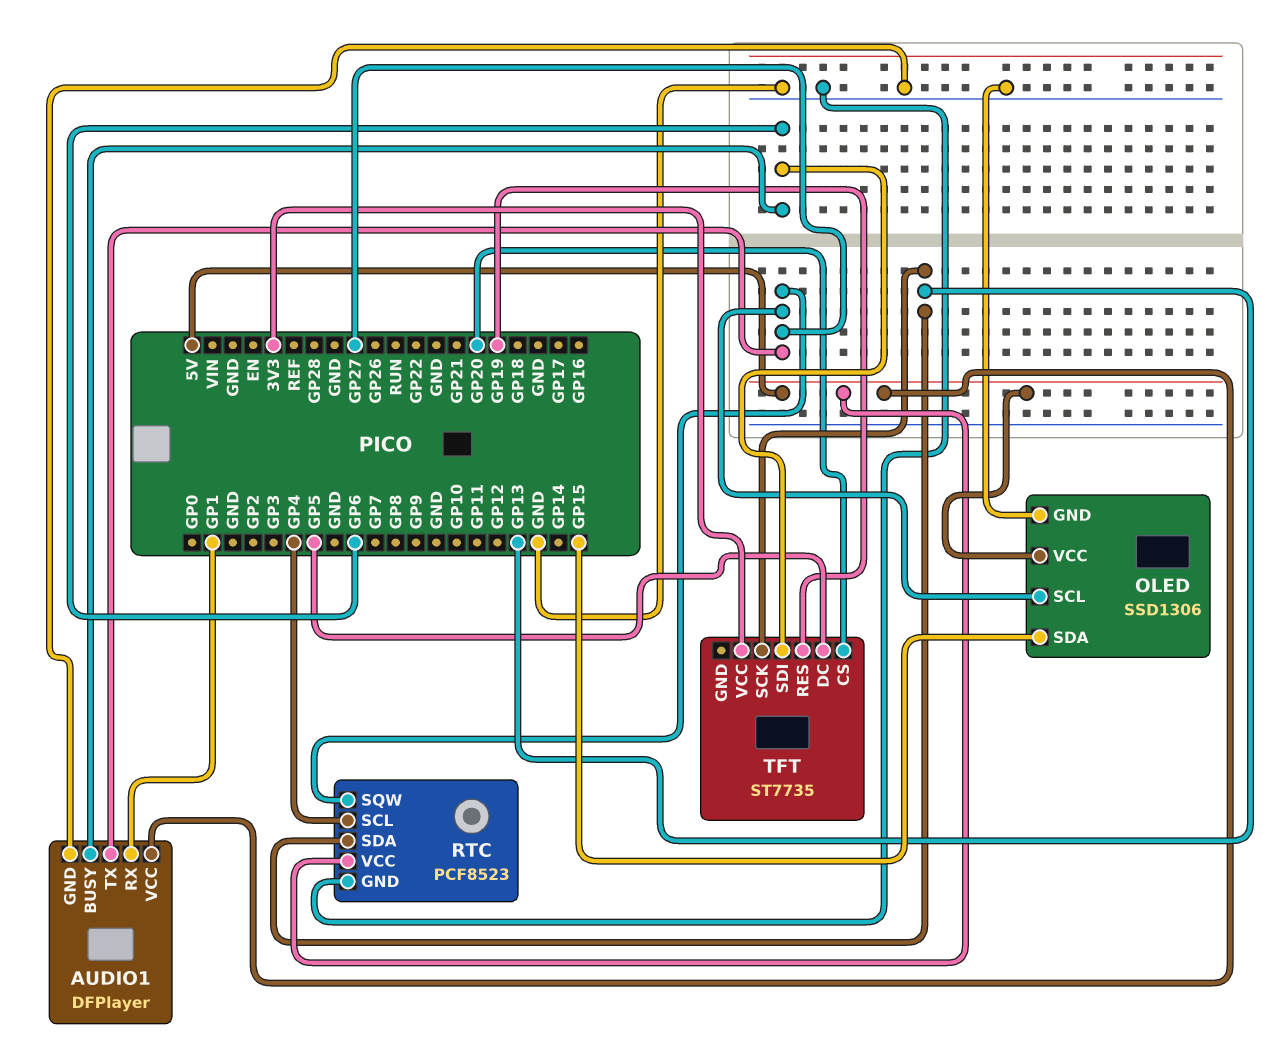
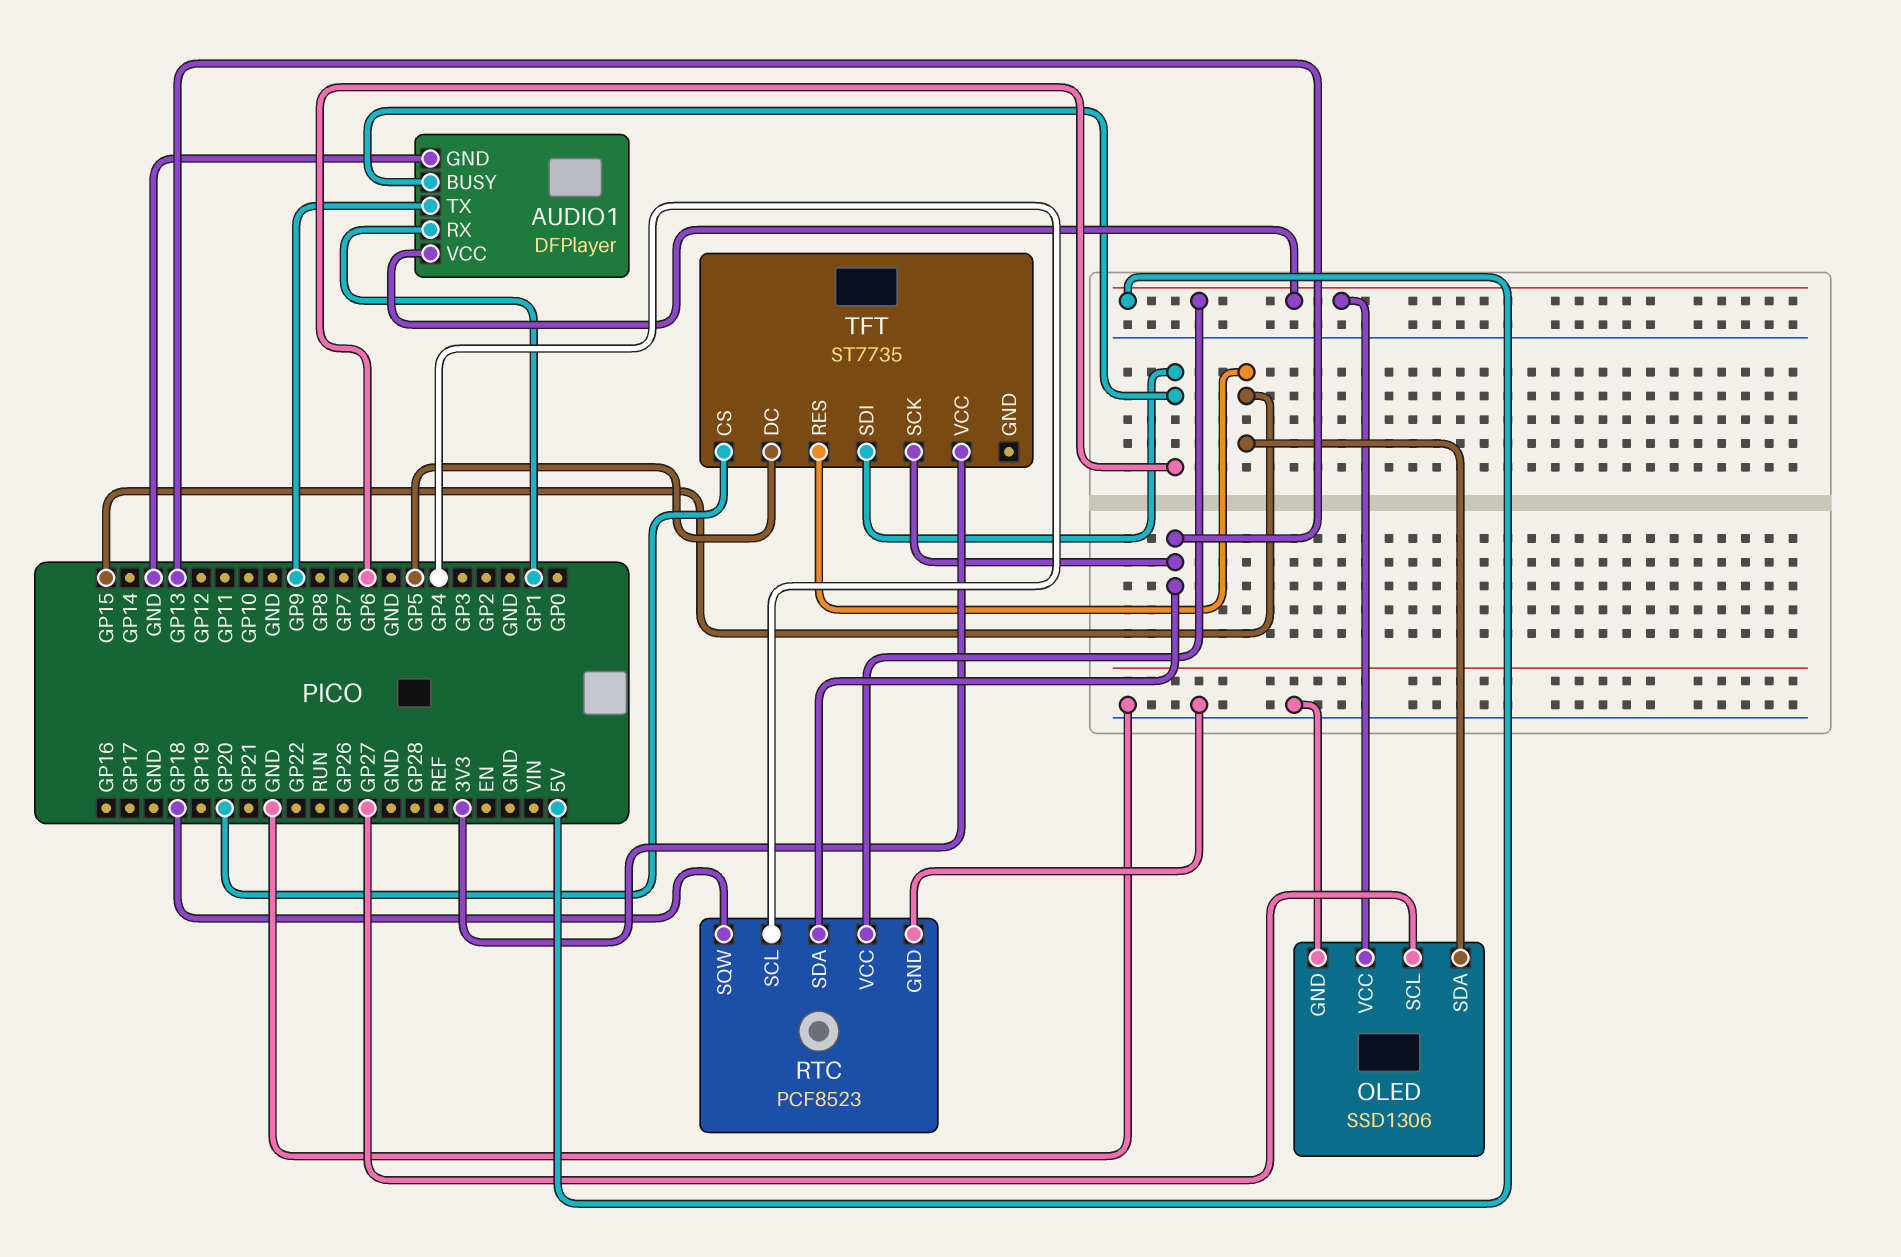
AUDIO1 pin TX: GP27 -> GP9
RTC pin SQW: GP27 -> GP18
TFT pin RES: GP19 -> GP15

